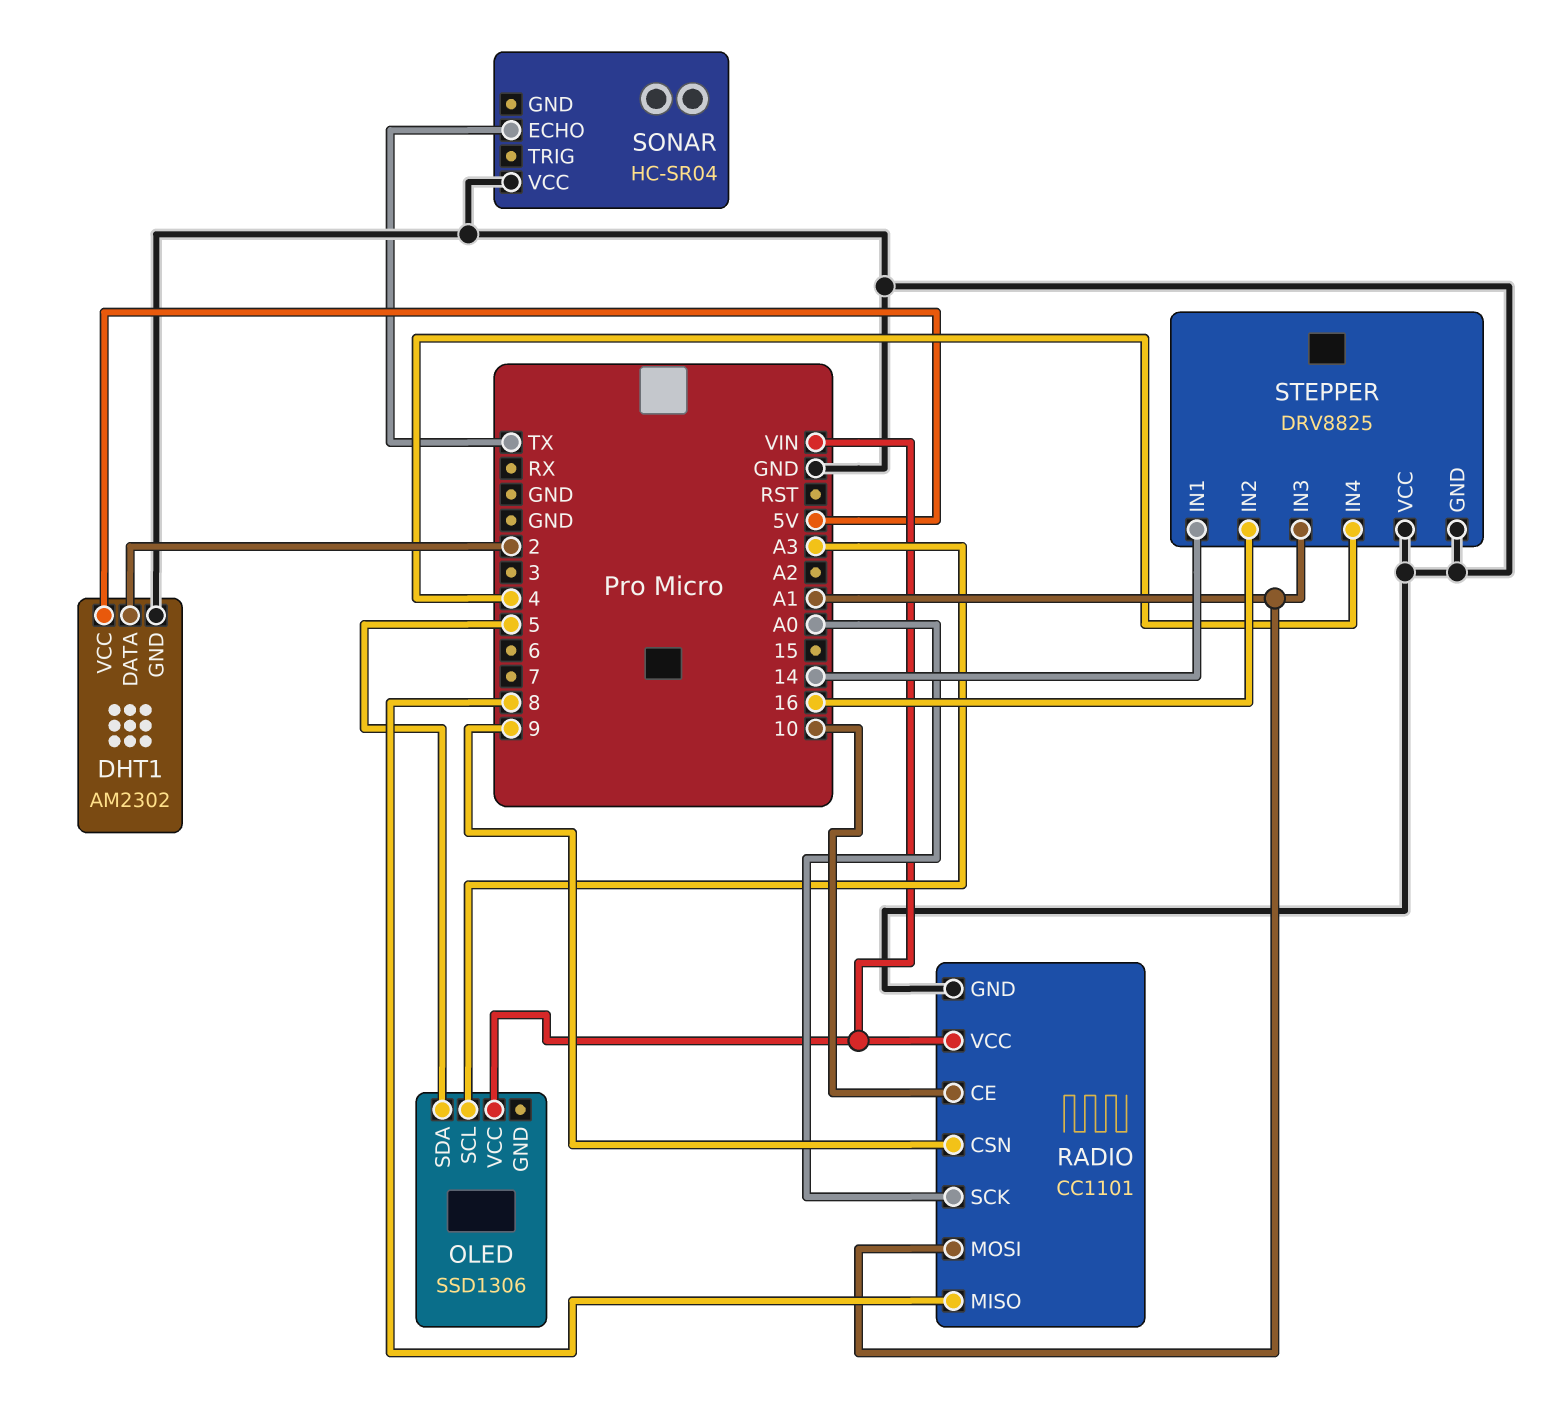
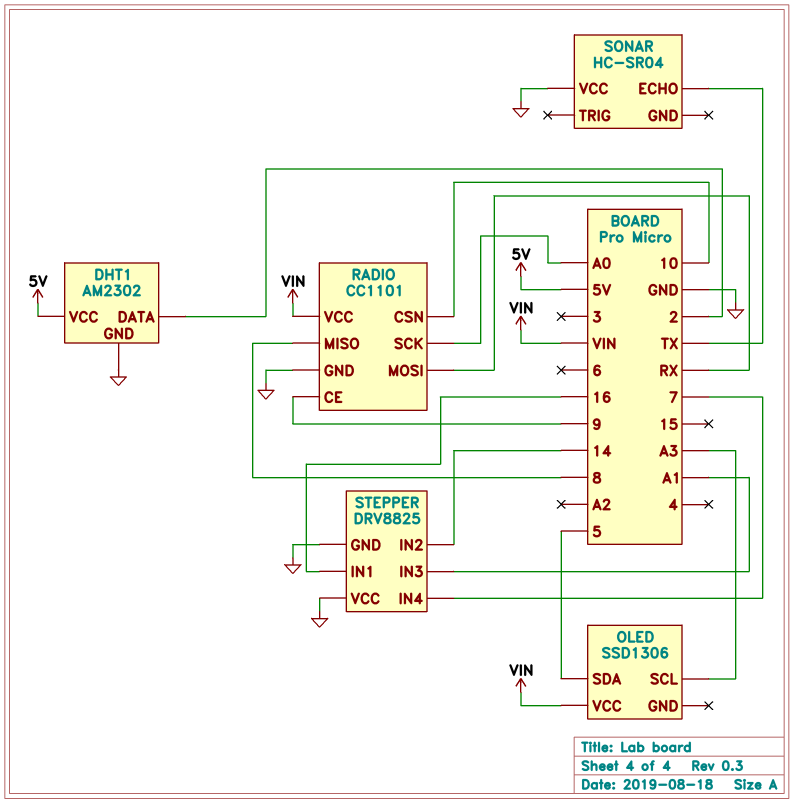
RADIO pin CE: 10 -> 9
RADIO pin CSN: 9 -> 10
RADIO pin MOSI: A1 -> RX
STEPPER pin IN1: 14 -> 16
STEPPER pin IN2: 16 -> 14
STEPPER pin IN4: 4 -> 7

